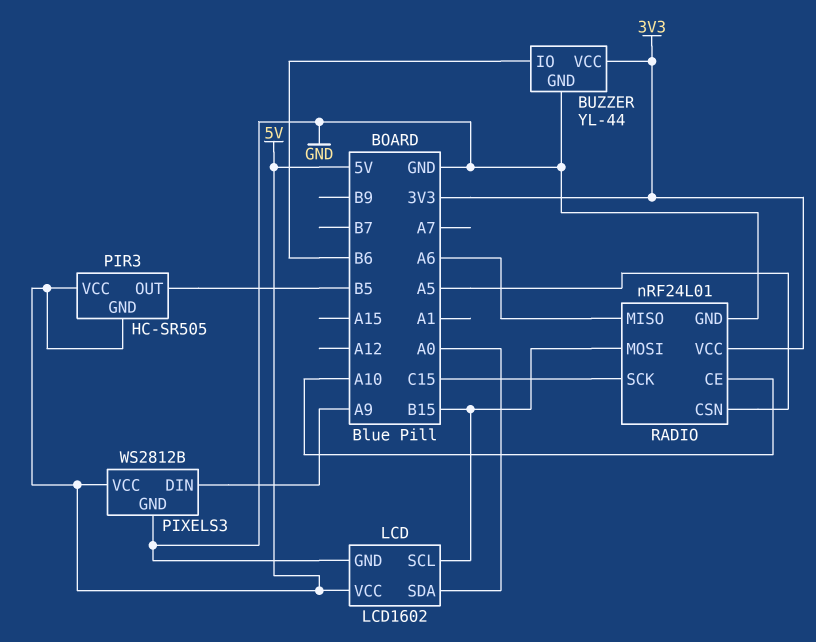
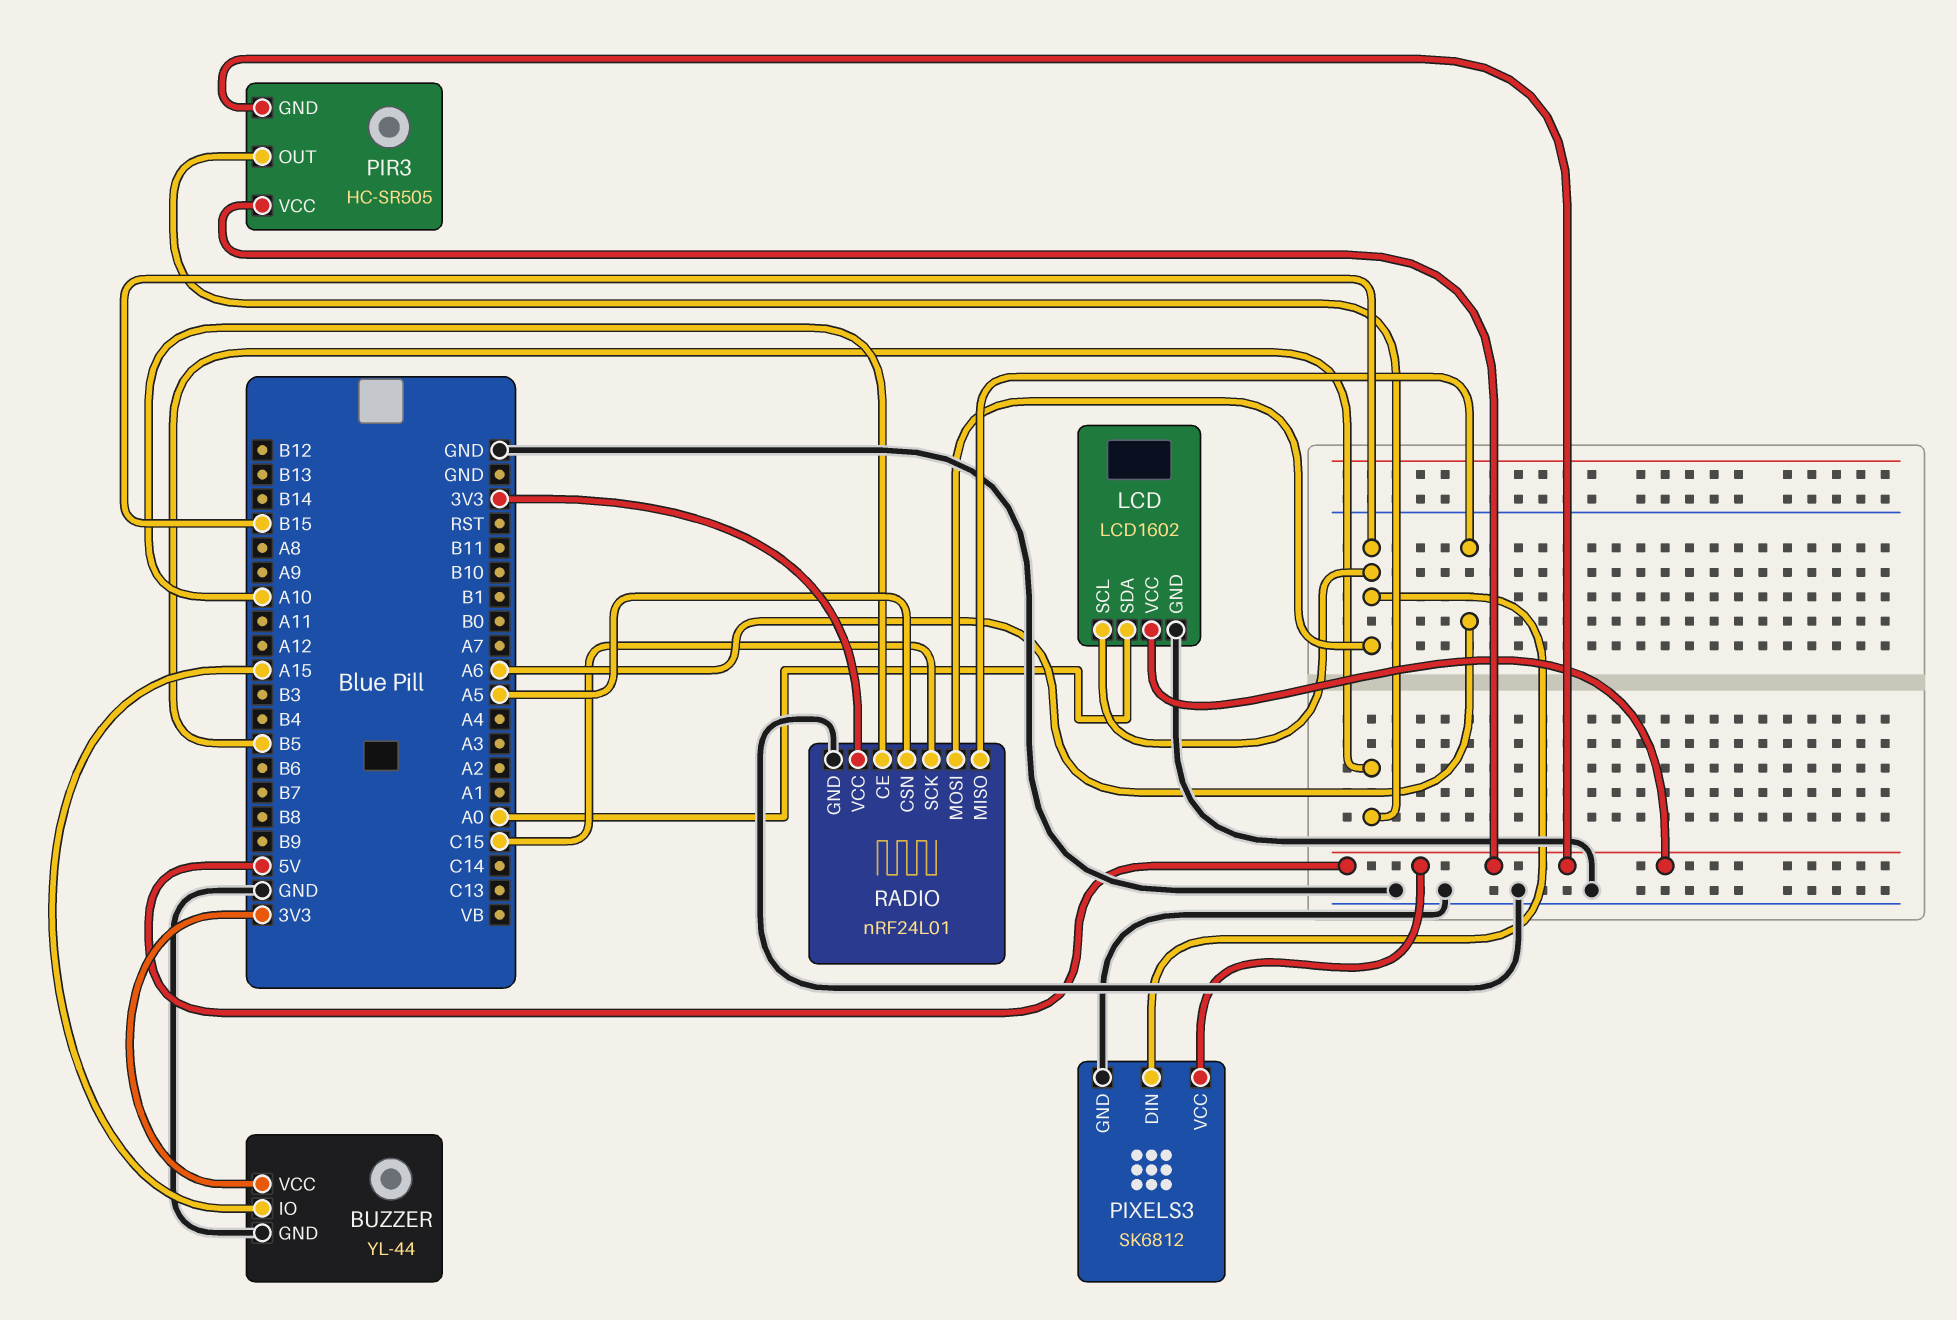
BUZZER pin IO: B6 -> A15
PIXELS3: WS2812B -> SK6812
PIXELS3 pin DIN: A9 -> B15

